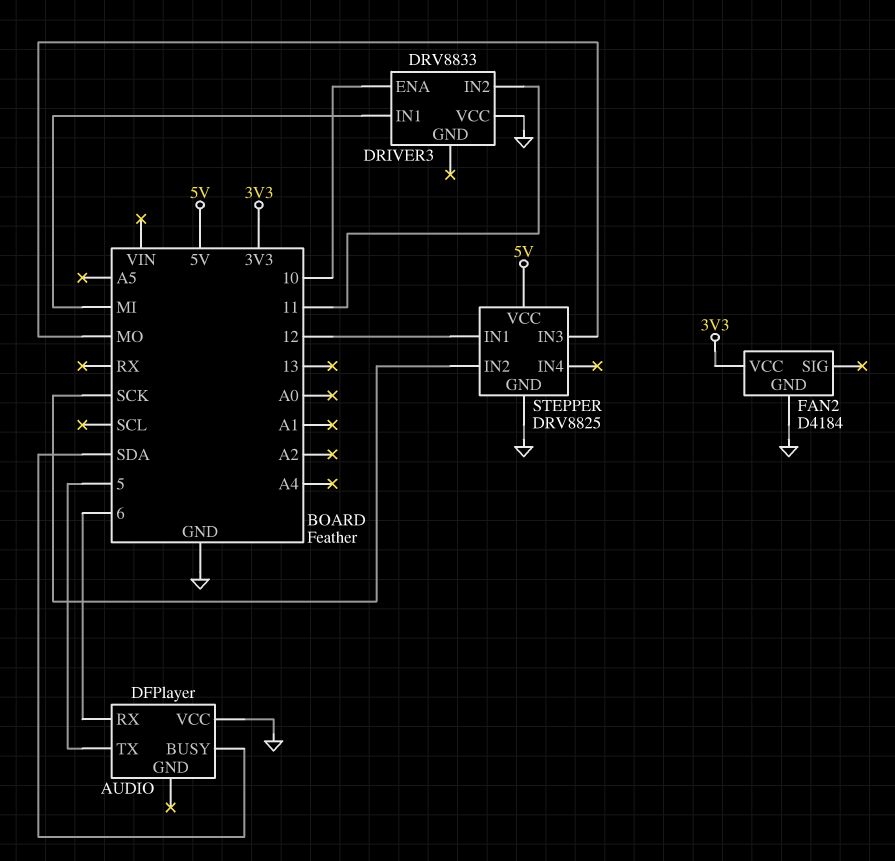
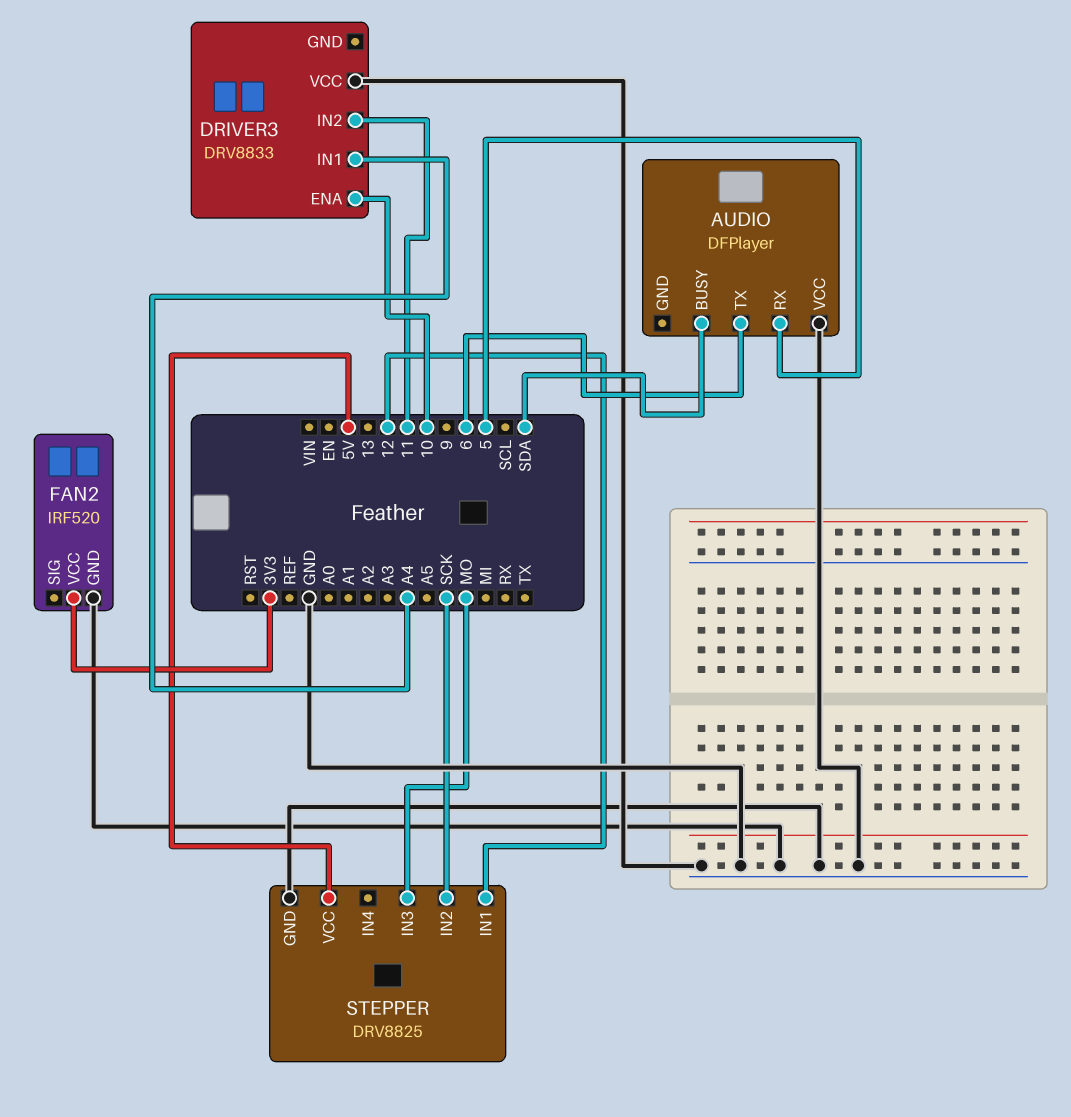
AUDIO pin RX: 6 -> 5
AUDIO pin TX: 5 -> 6
DRIVER3 pin IN1: MI -> A4
FAN2: D4184 -> IRF520

